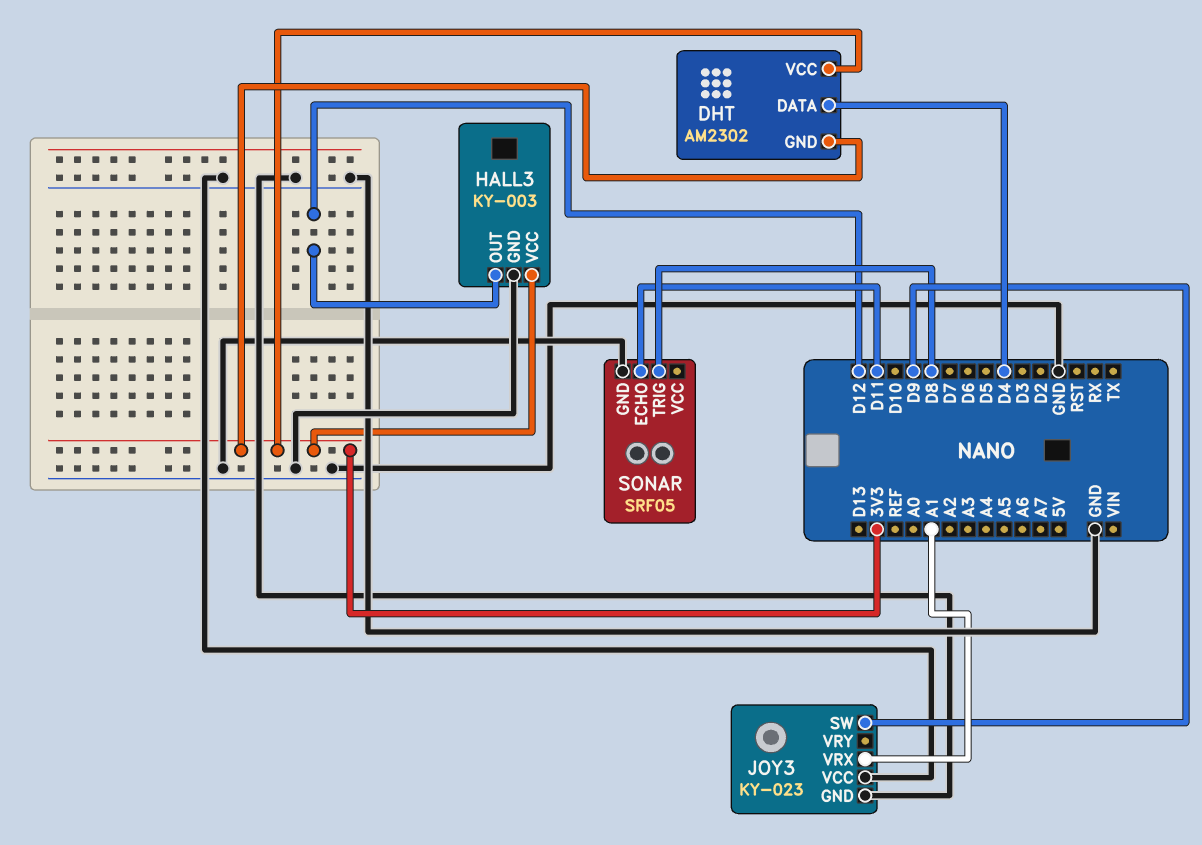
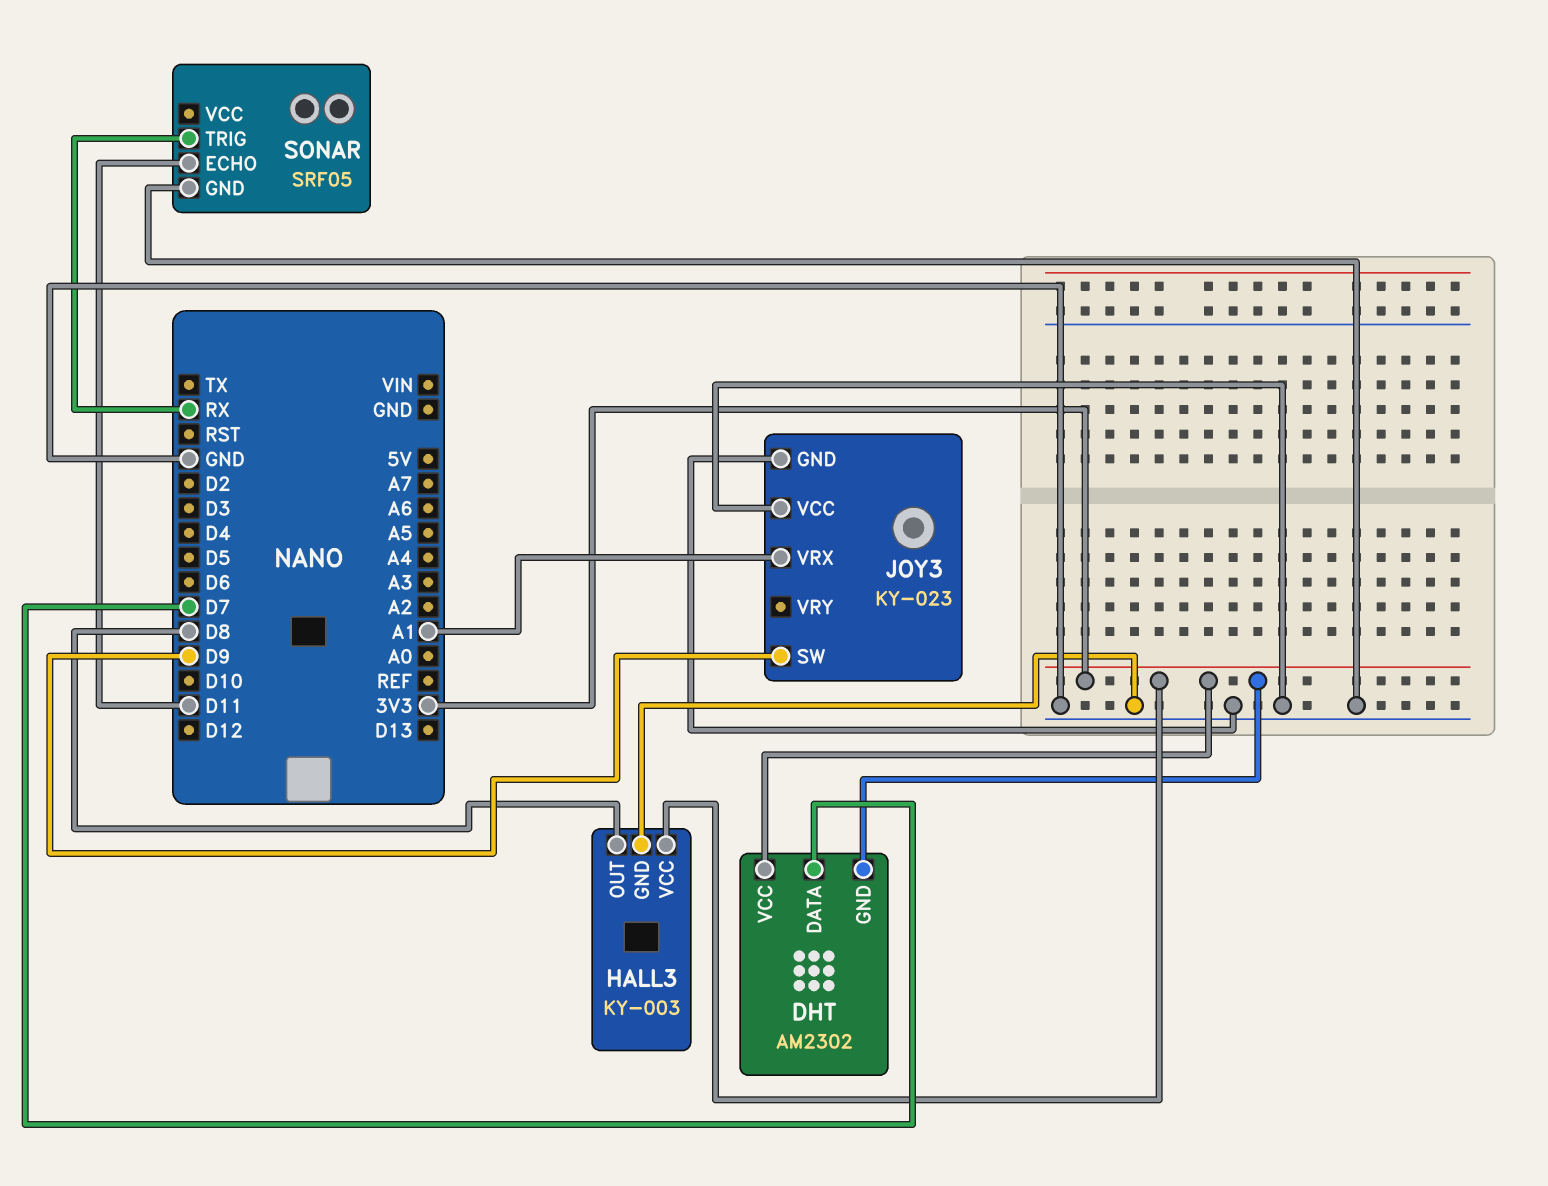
DHT pin DATA: D4 -> D7
HALL3 pin OUT: D12 -> D8
SONAR pin TRIG: D8 -> RX

